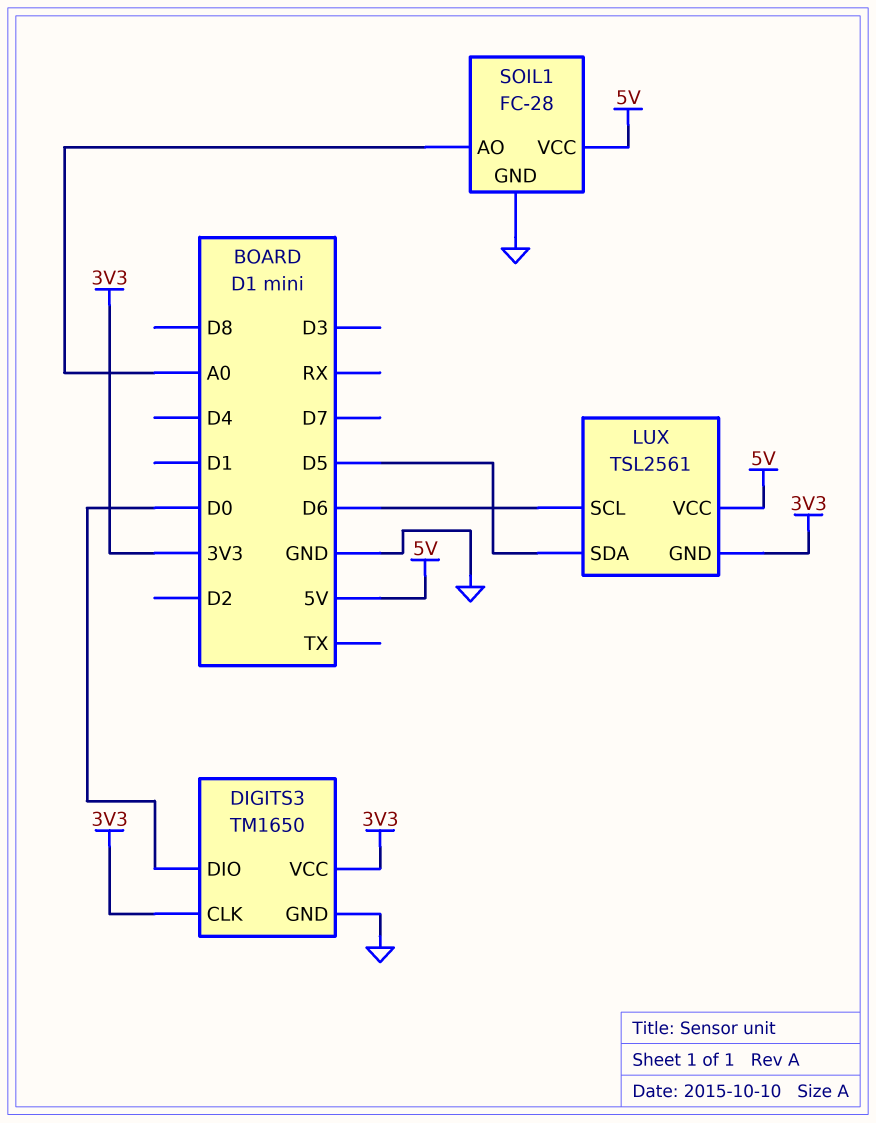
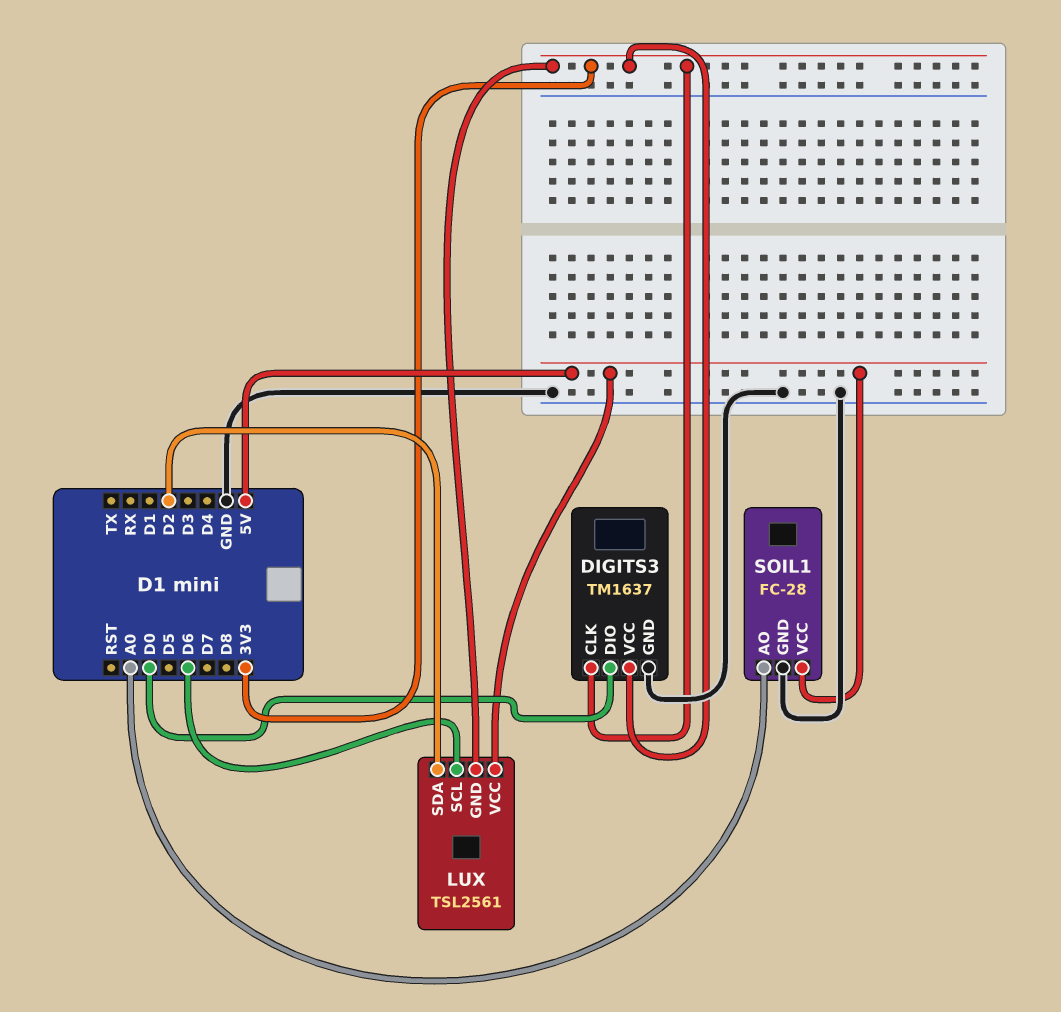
DIGITS3: TM1650 -> TM1637
LUX pin SDA: D5 -> D2

